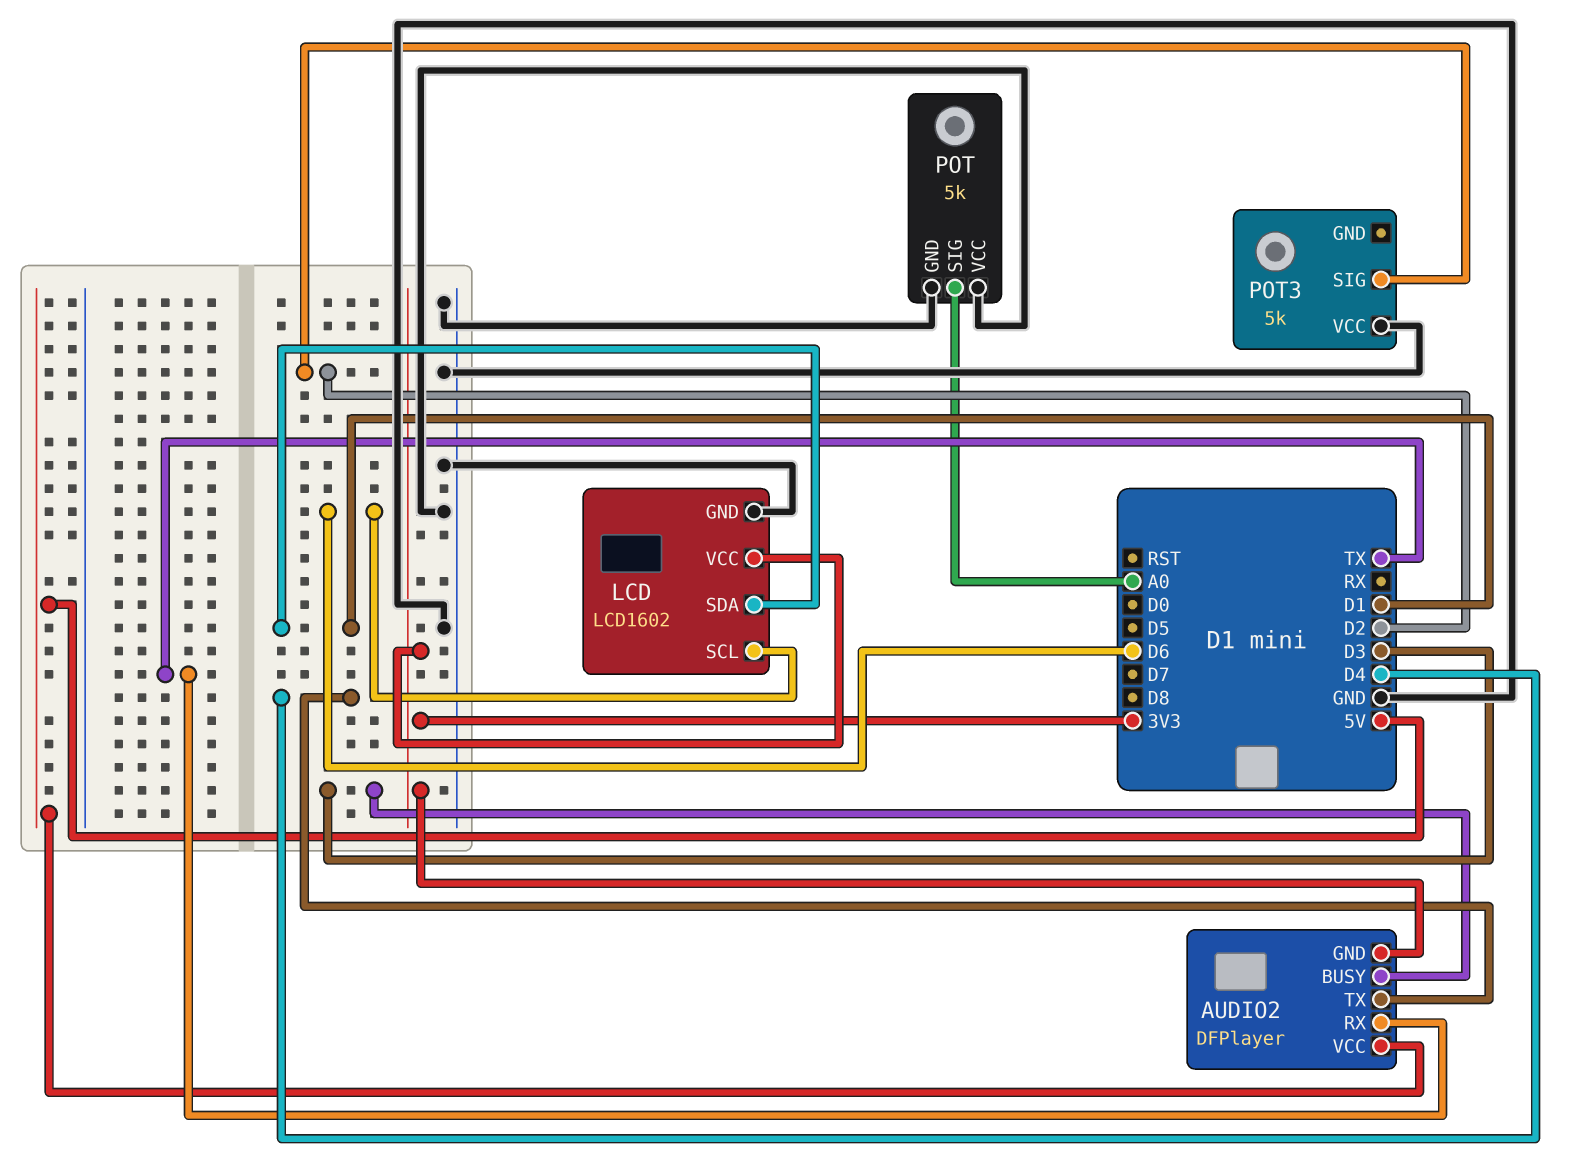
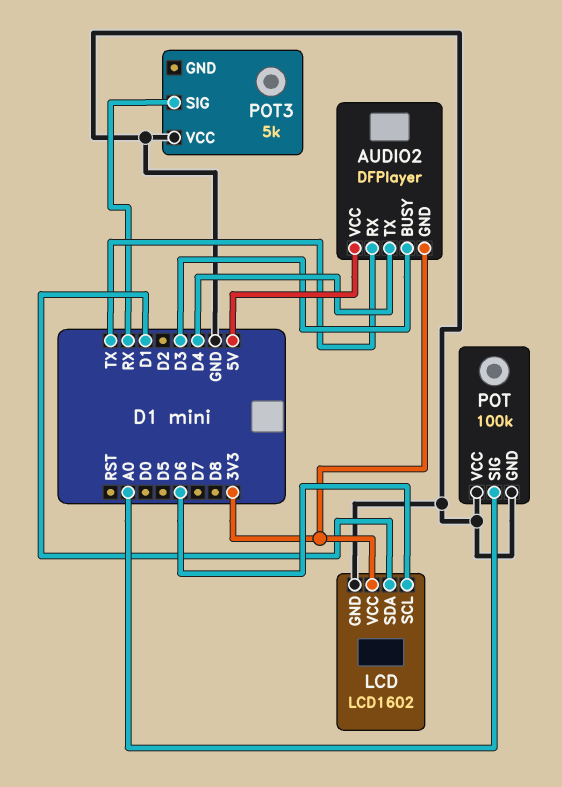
POT: 5k -> 100k
POT3 pin SIG: D2 -> RX

